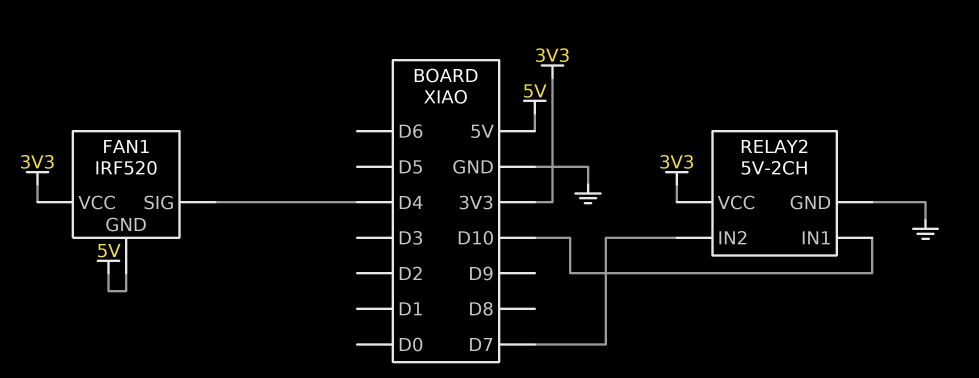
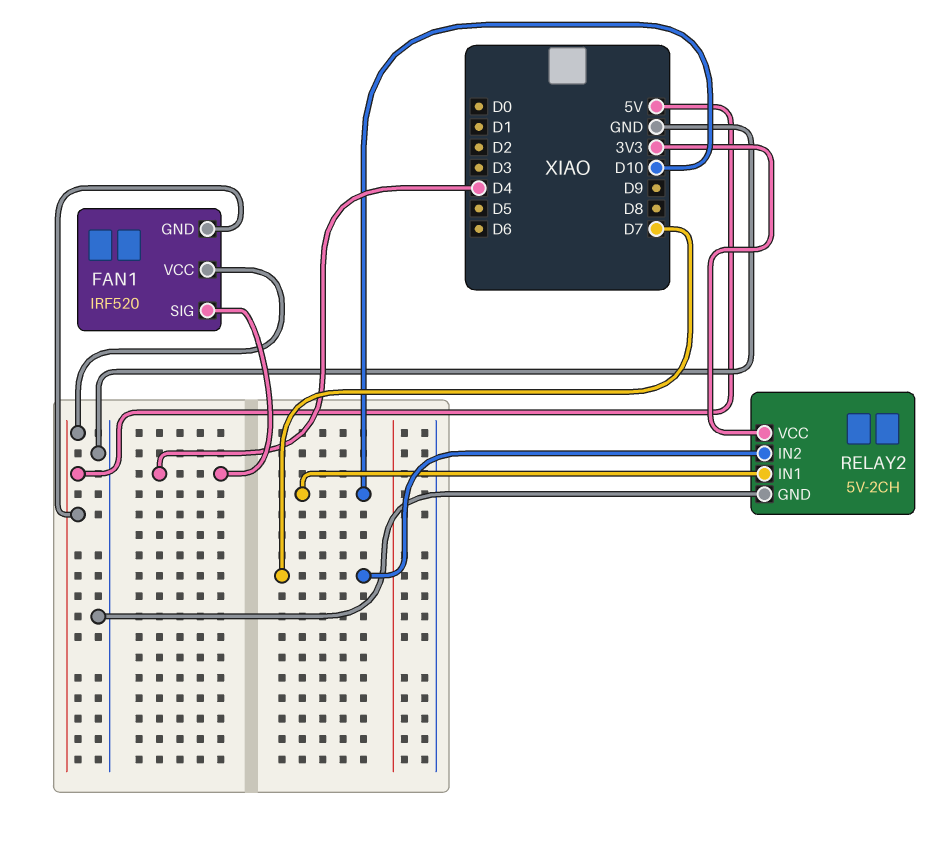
FAN1 pin VCC: 3V3 -> 5V

